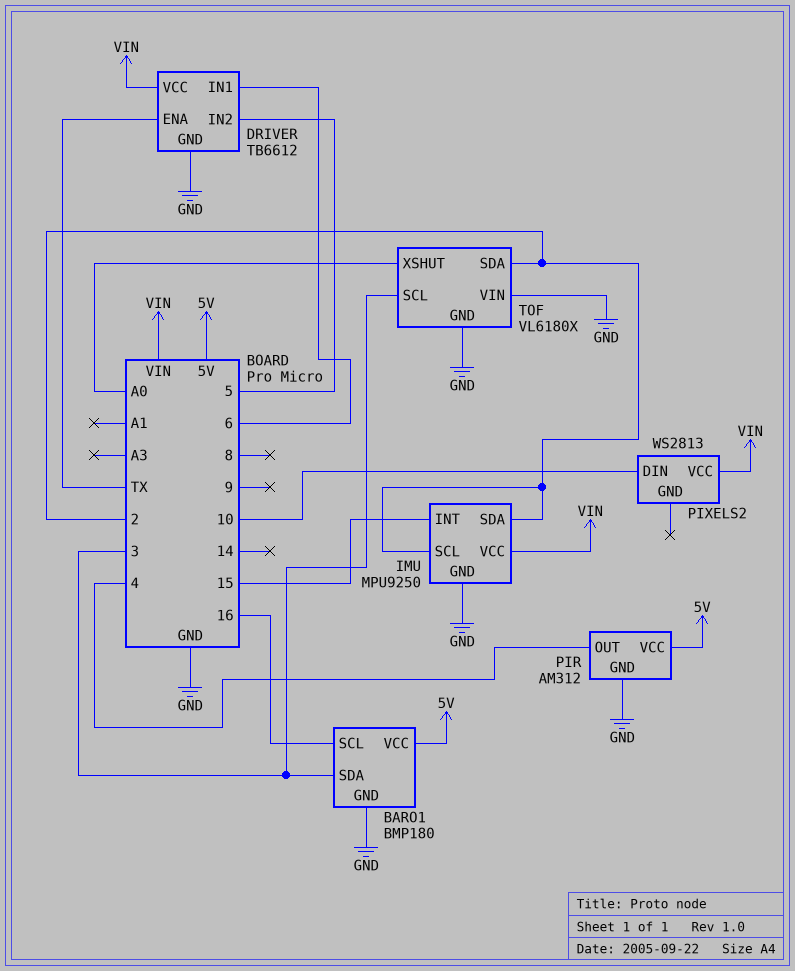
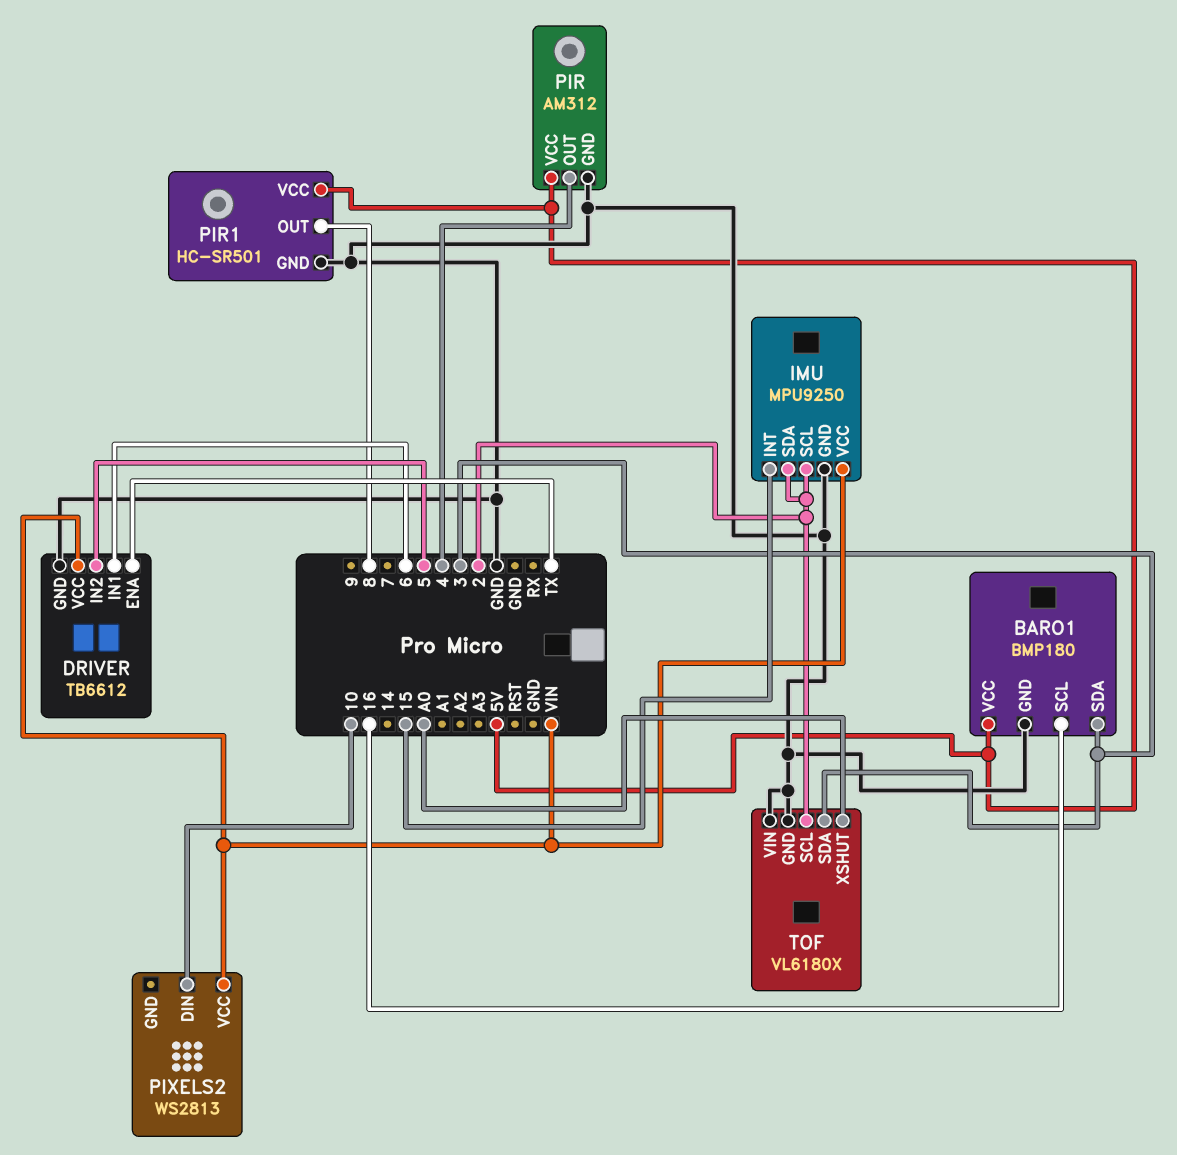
PIR1: none -> HC-SR501
PIR1 pin GND: none -> GND
PIR1 pin OUT: none -> 8
PIR1 pin VCC: none -> 5V
TOF pin SCL: 3 -> 2
TOF pin SDA: 2 -> 3

